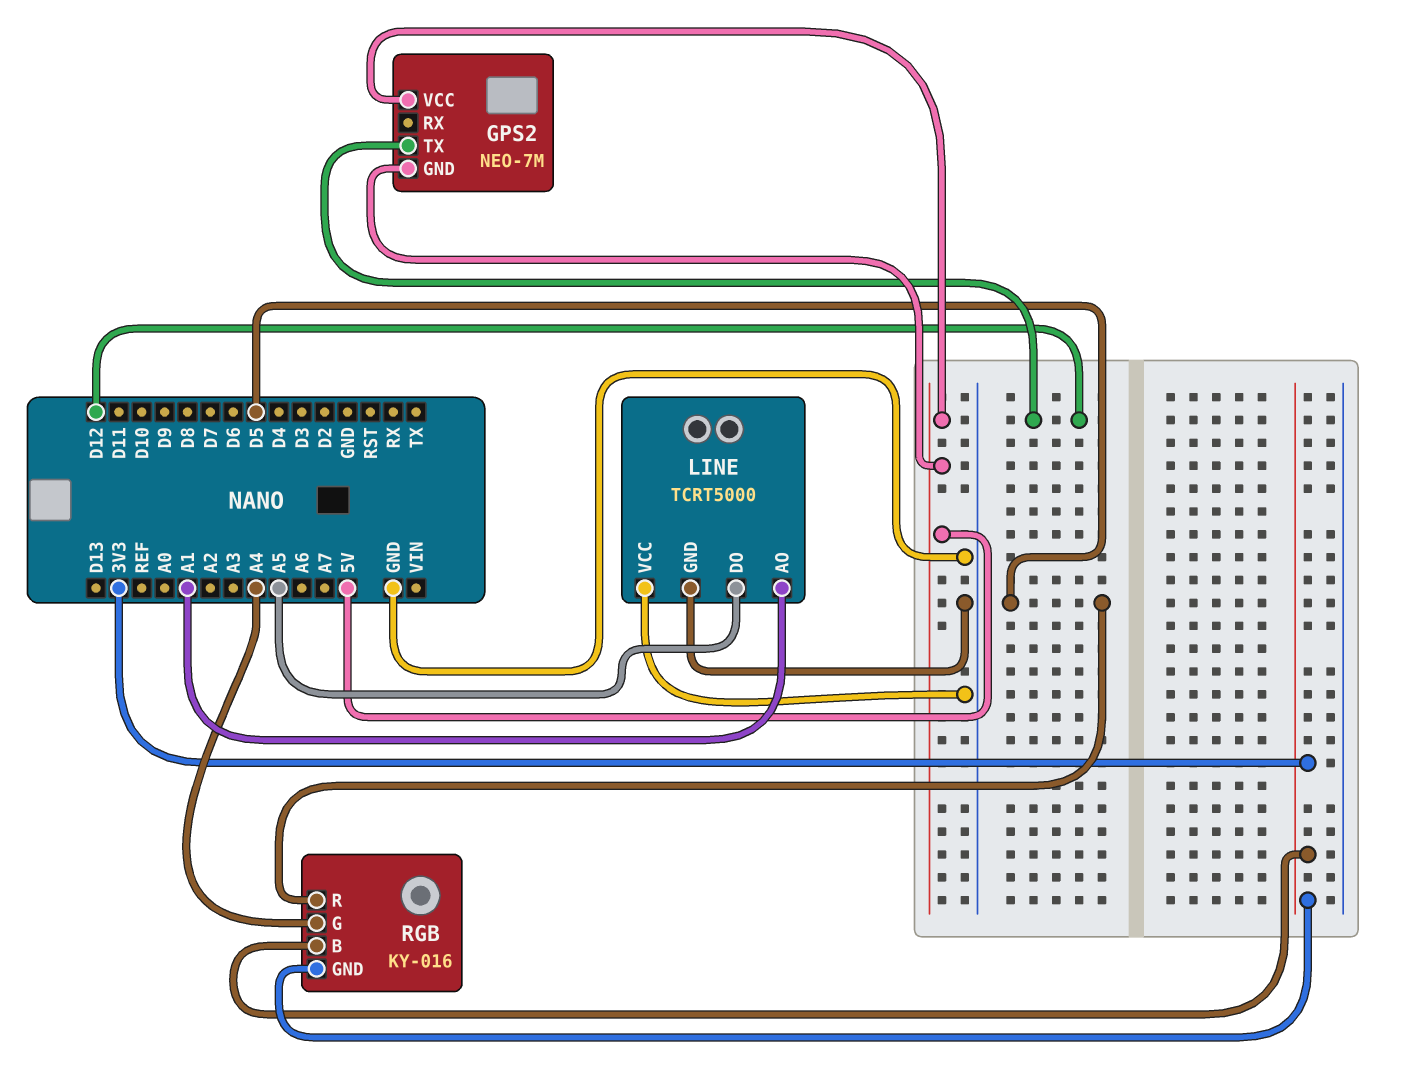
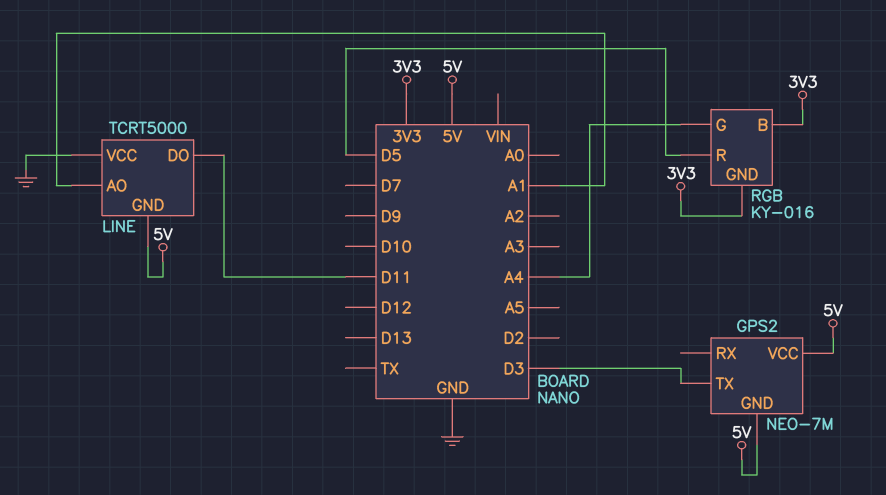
GPS2 pin TX: D12 -> D3
LINE pin DO: A5 -> D11
LINE pin GND: GND -> 5V

